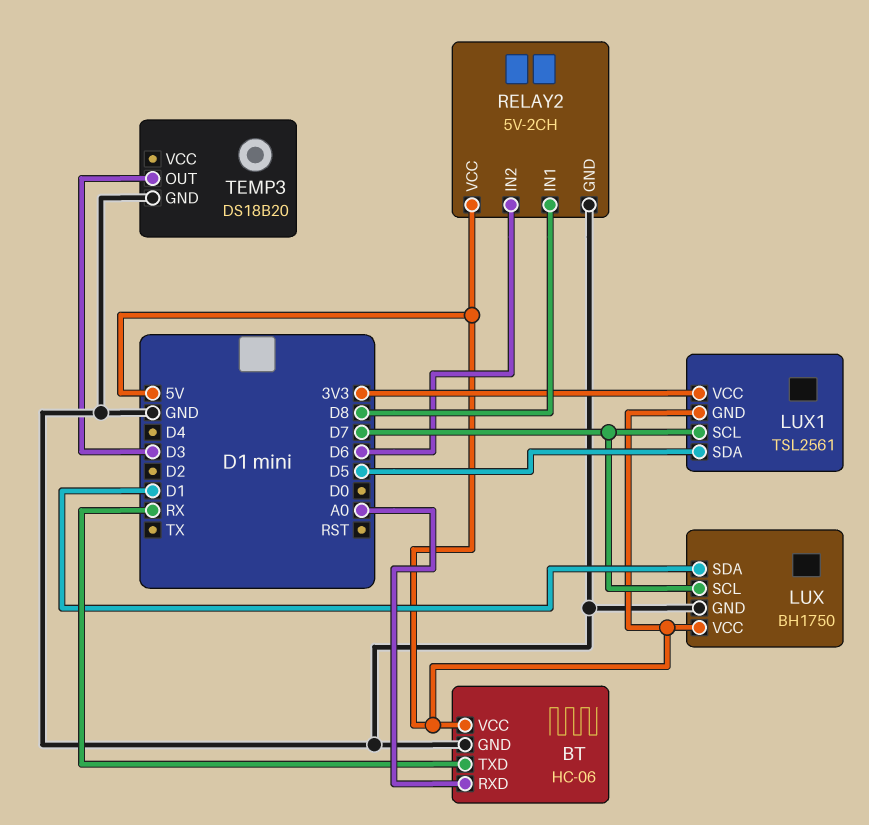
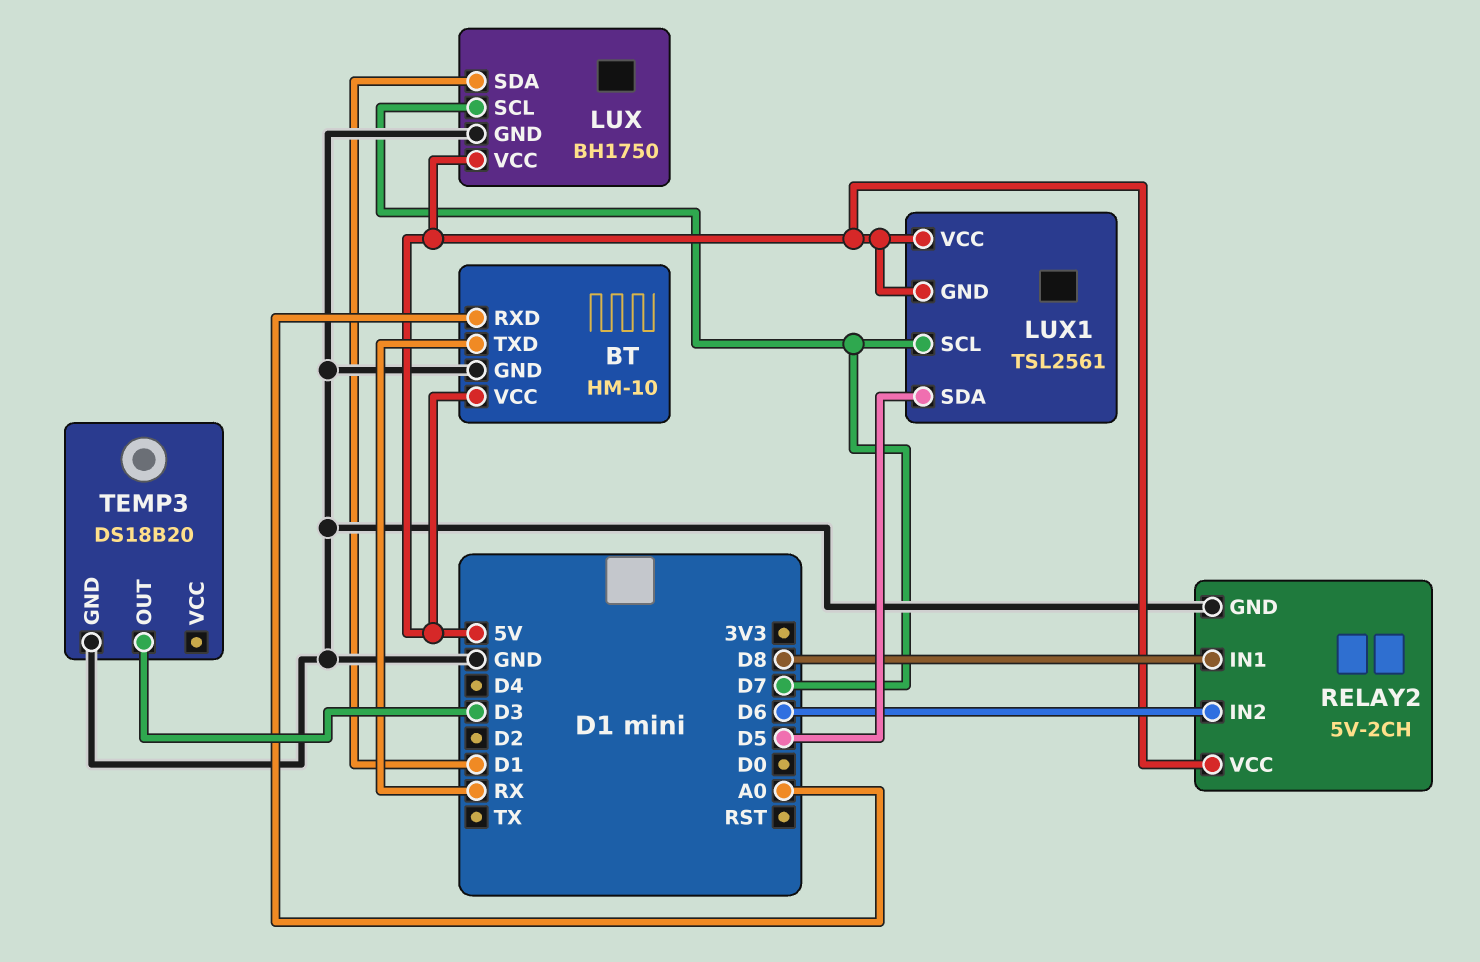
BT: HC-06 -> HM-10
LUX1 pin VCC: 3V3 -> 5V

